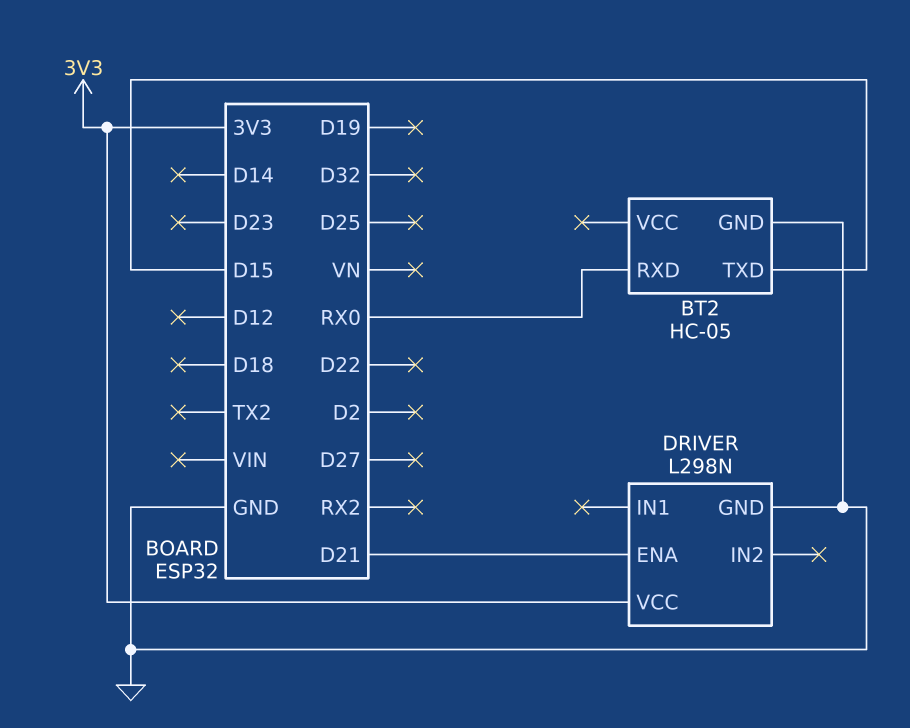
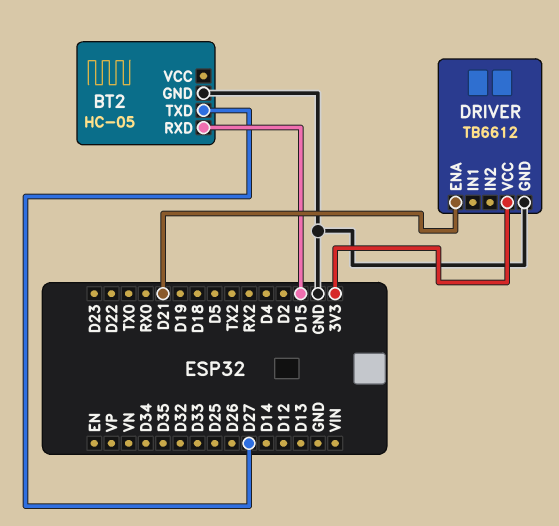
BT2 pin RXD: RX0 -> D15
BT2 pin TXD: D15 -> D27
DRIVER: L298N -> TB6612

